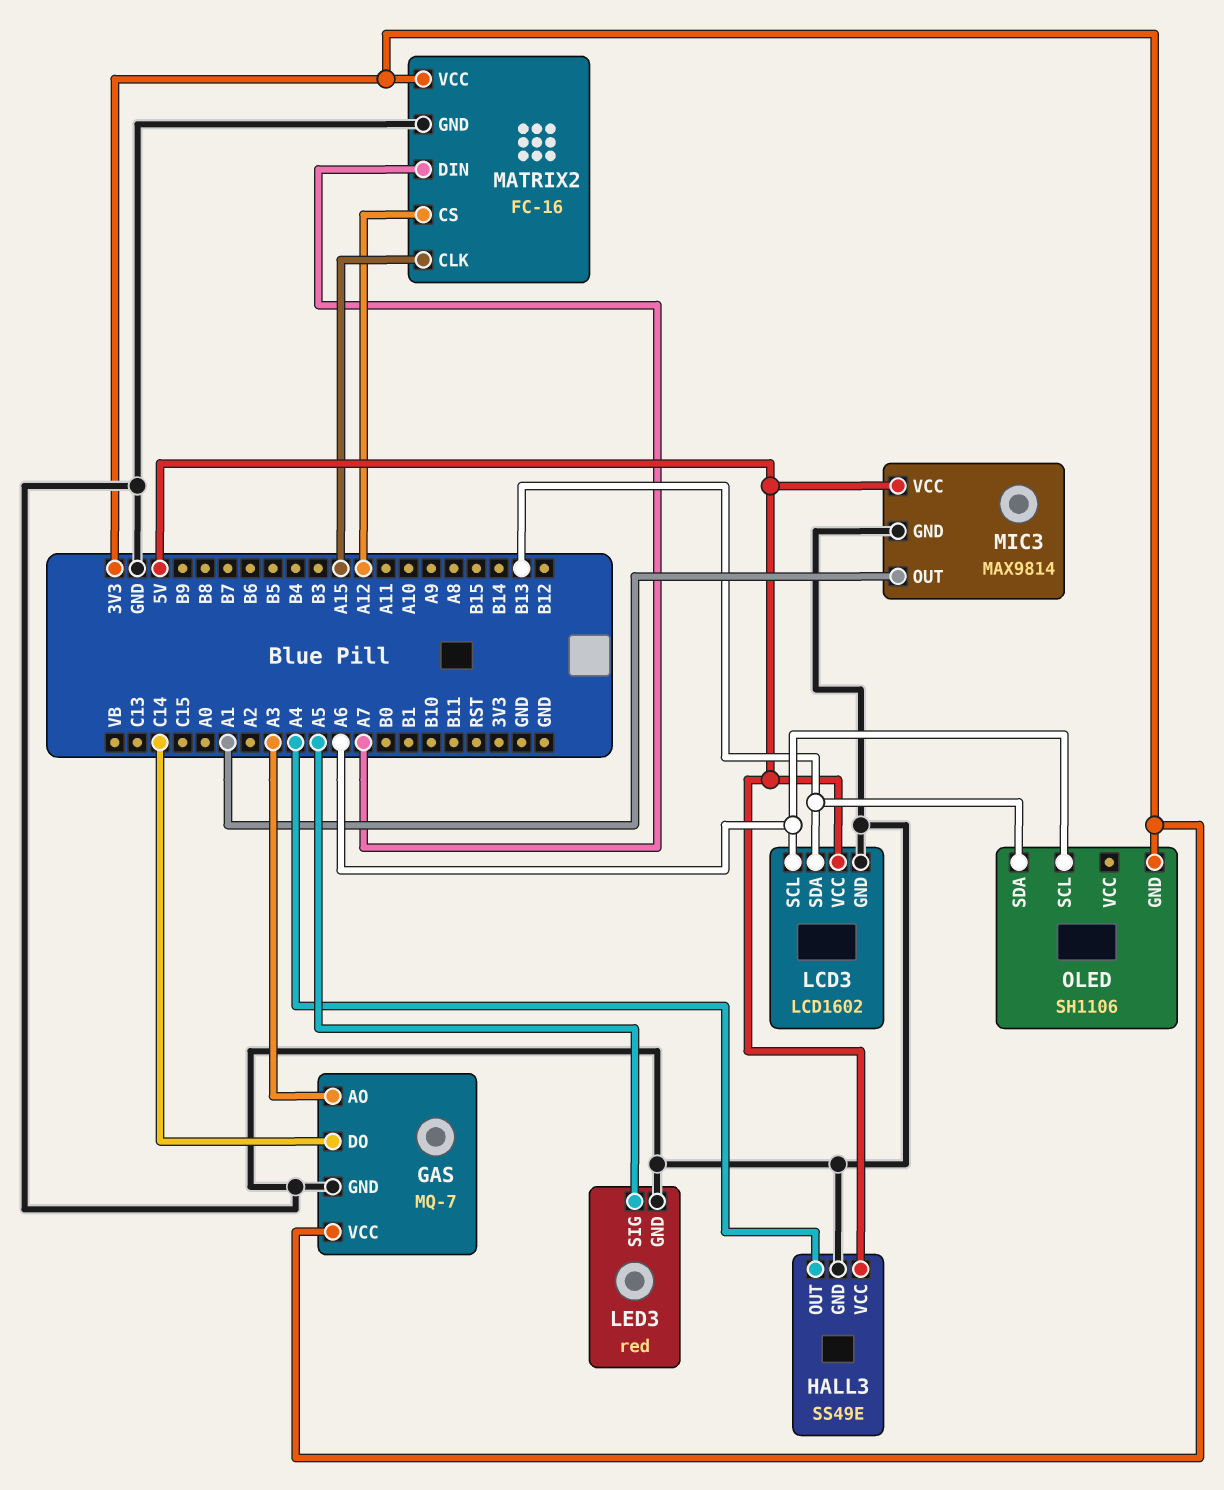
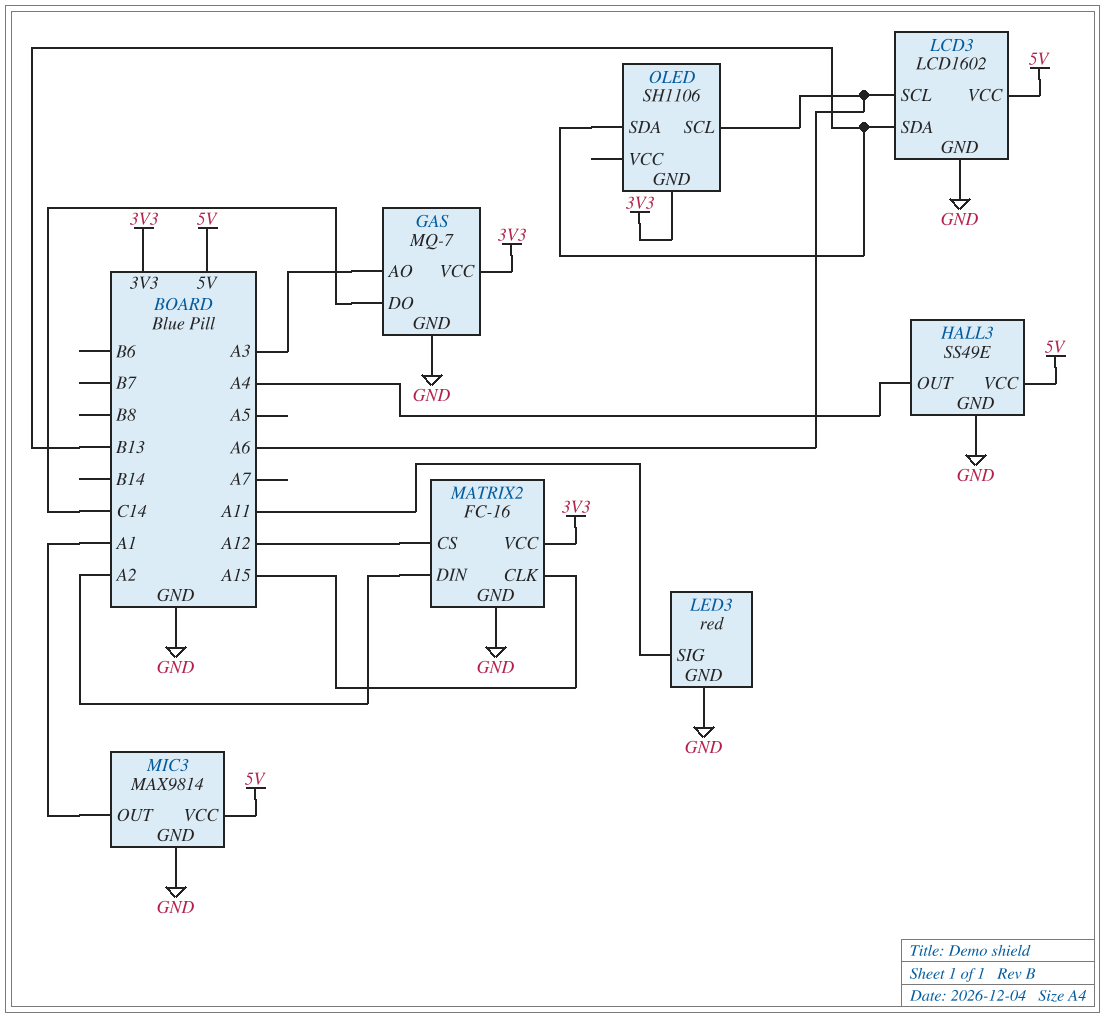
LED3 pin SIG: A5 -> A11
MATRIX2 pin DIN: A7 -> A2

